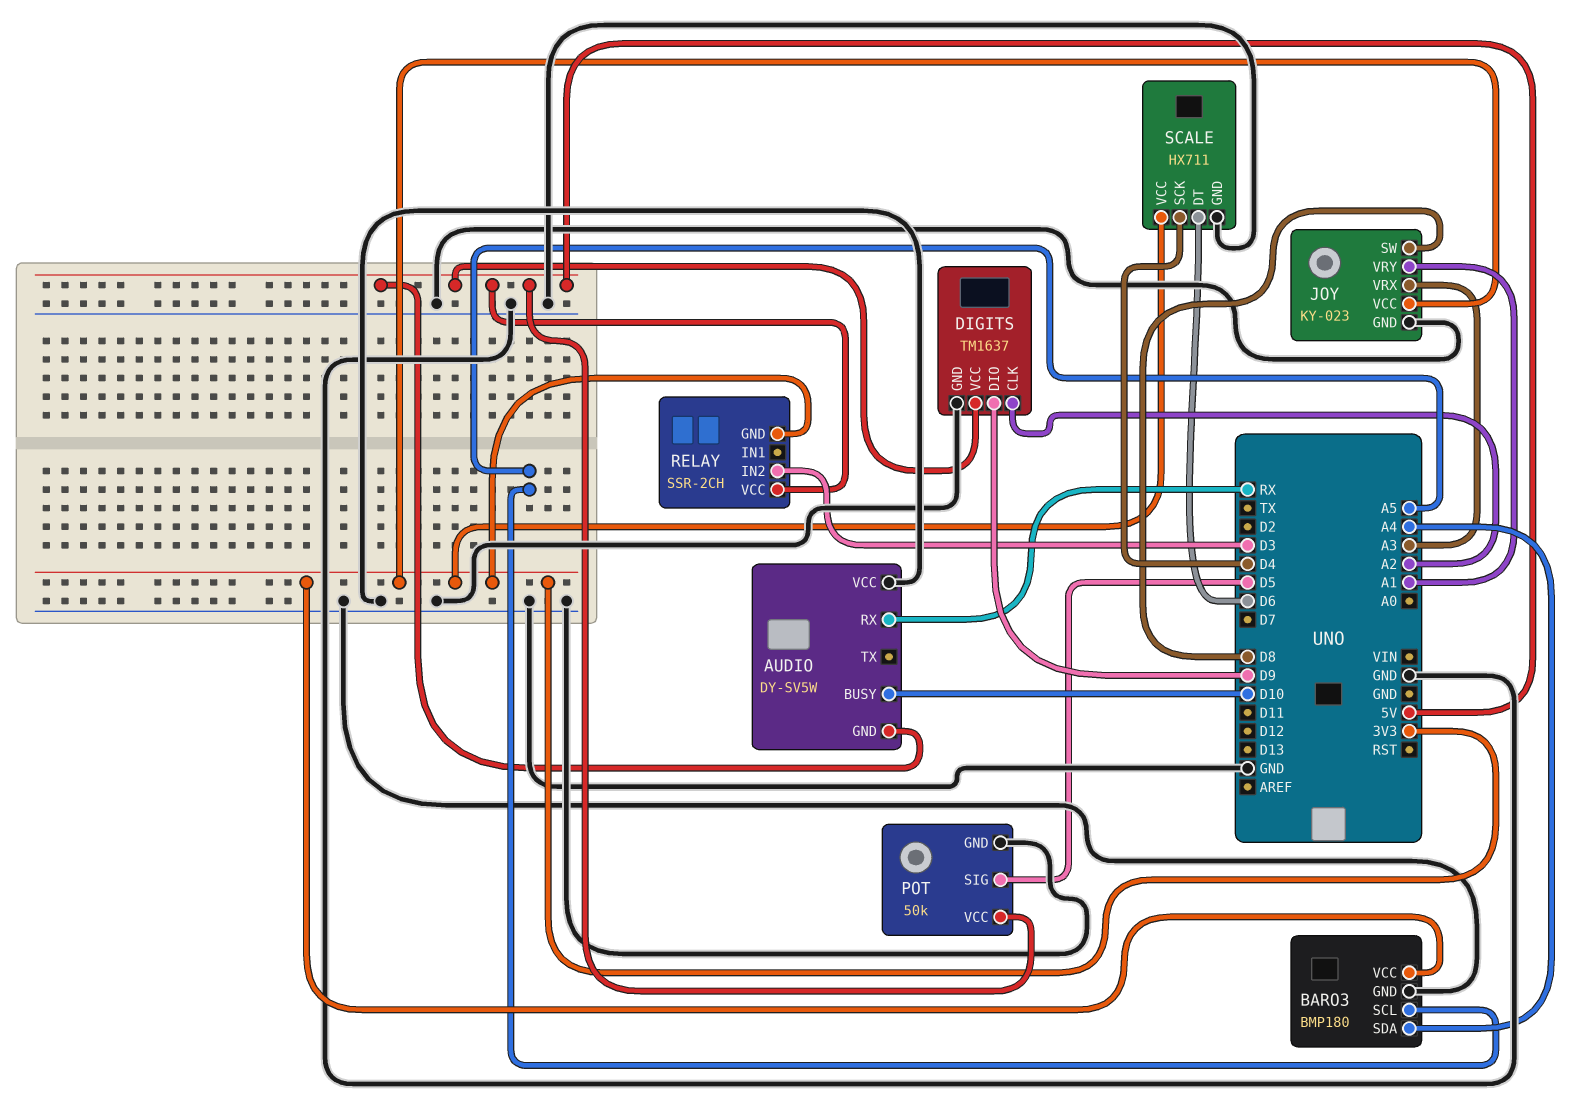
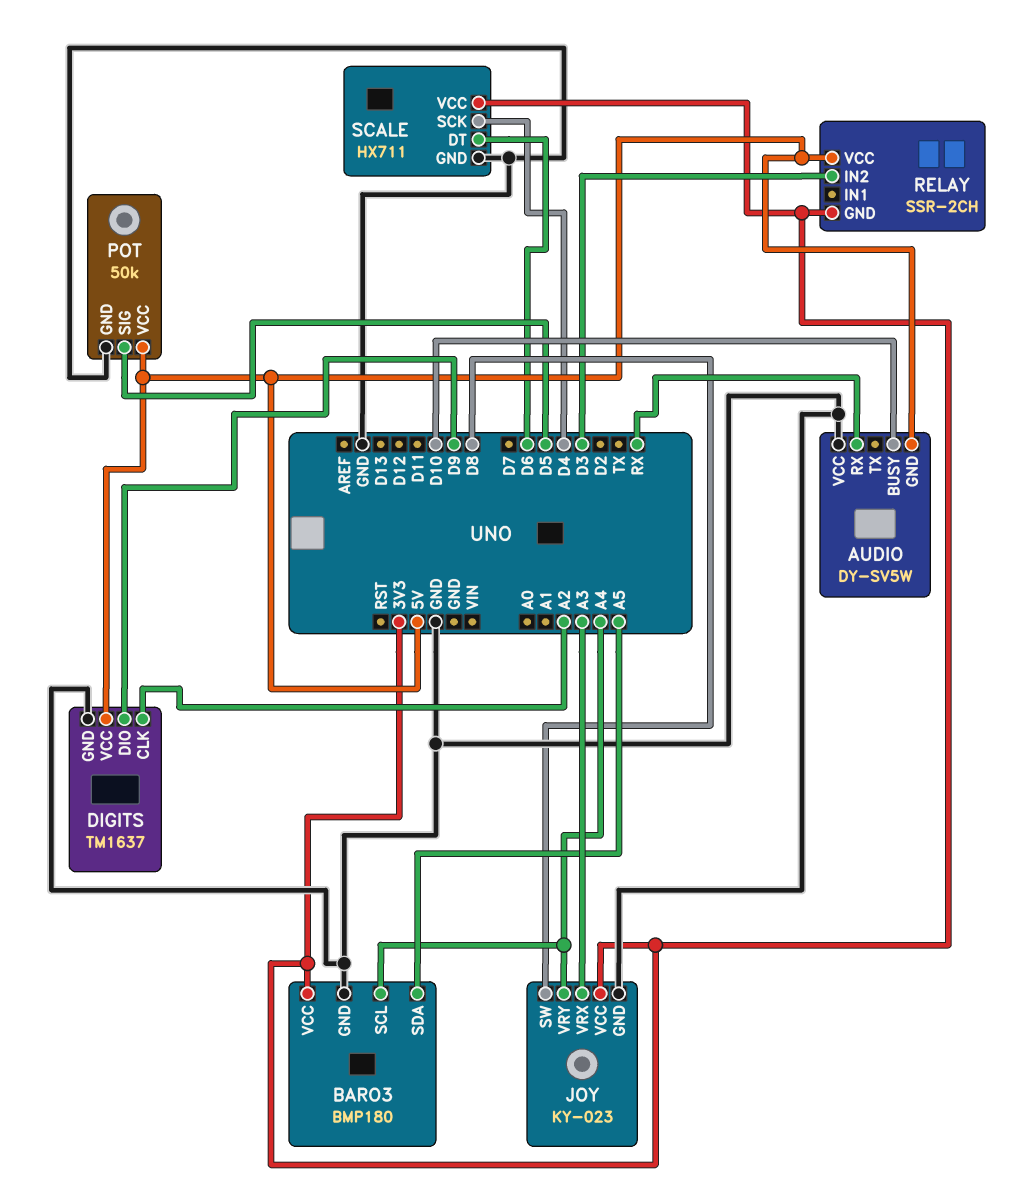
BARO3 pin SCL: A5 -> A4
BARO3 pin SDA: A4 -> A5
JOY pin VRY: A1 -> A4

